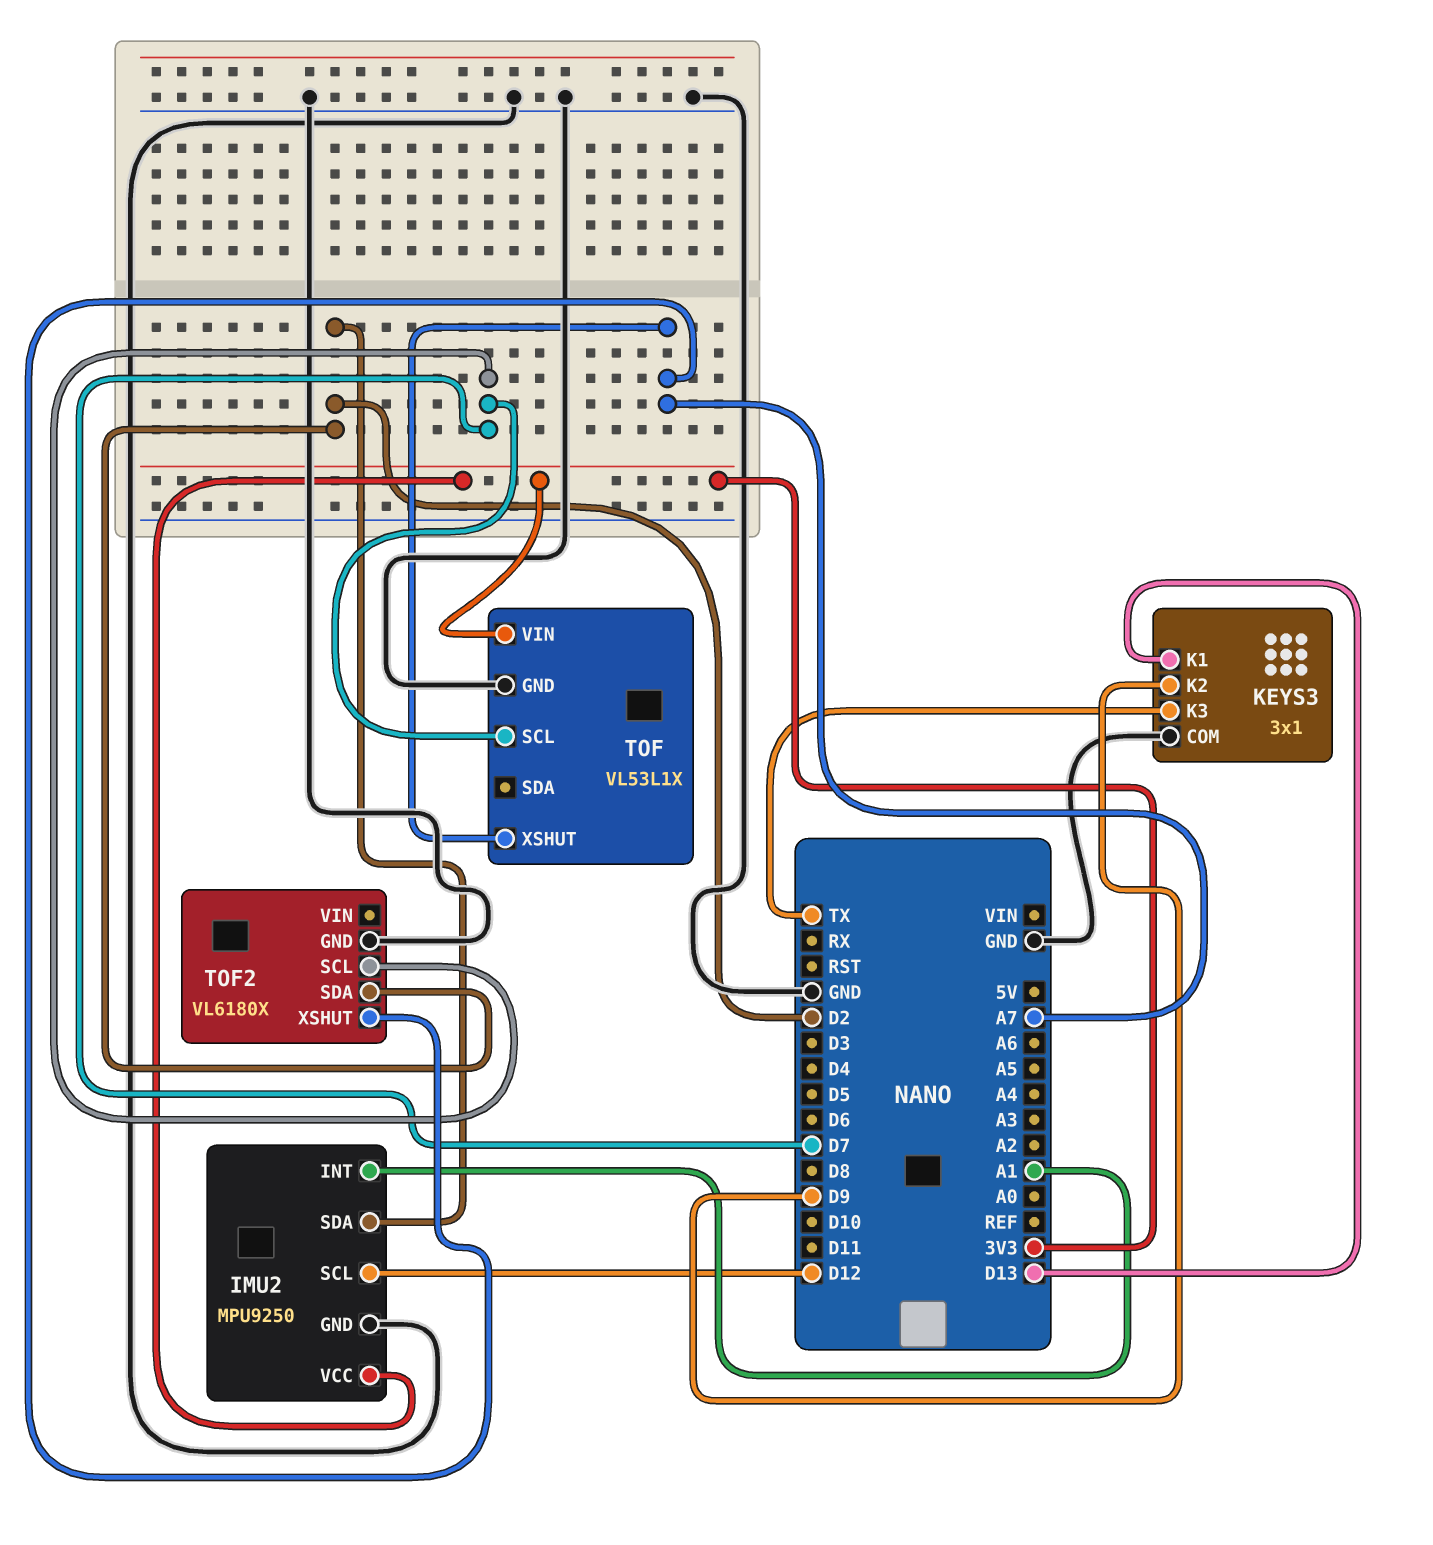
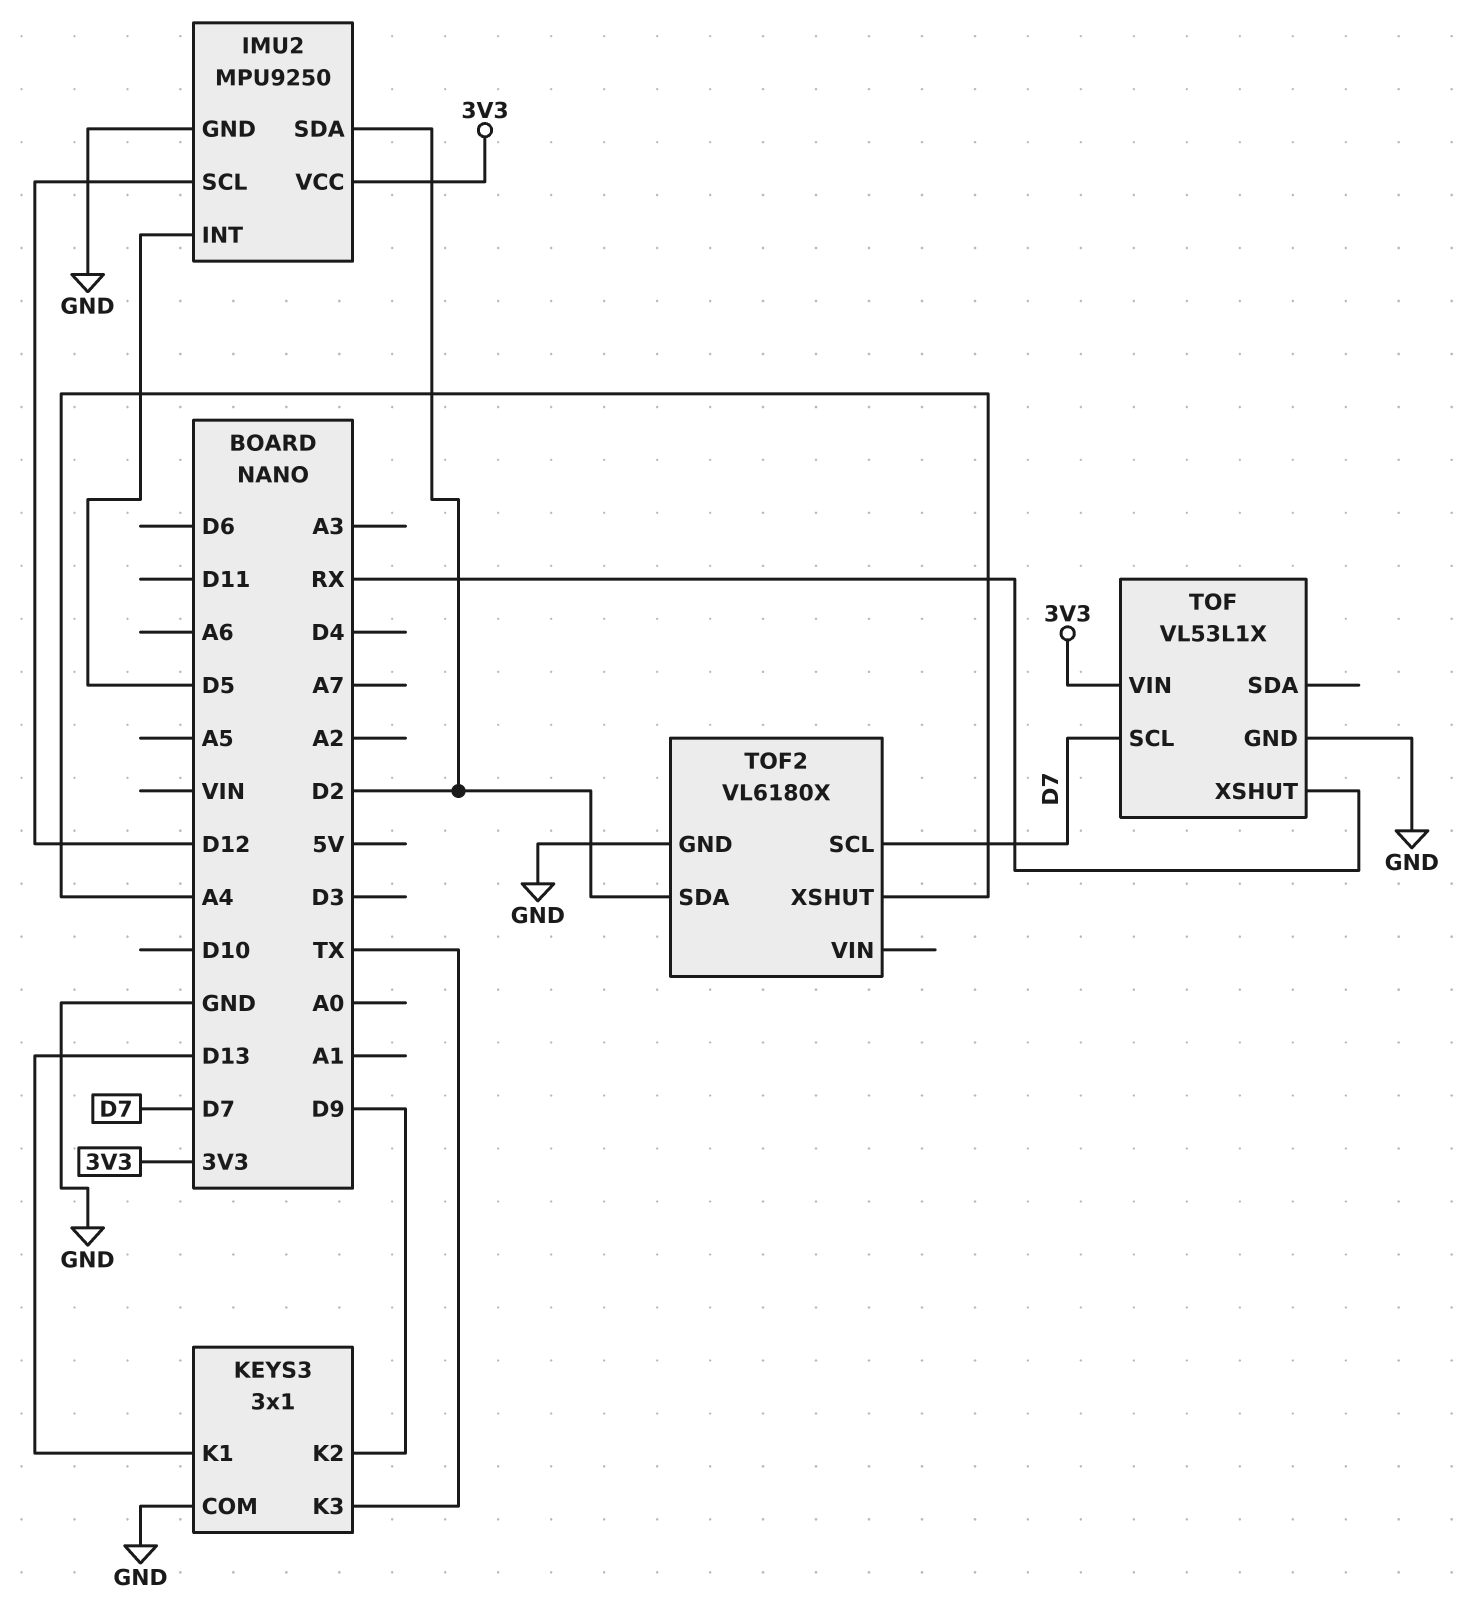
IMU2 pin INT: A1 -> D5
TOF pin XSHUT: A7 -> RX
TOF2 pin XSHUT: A7 -> A4

